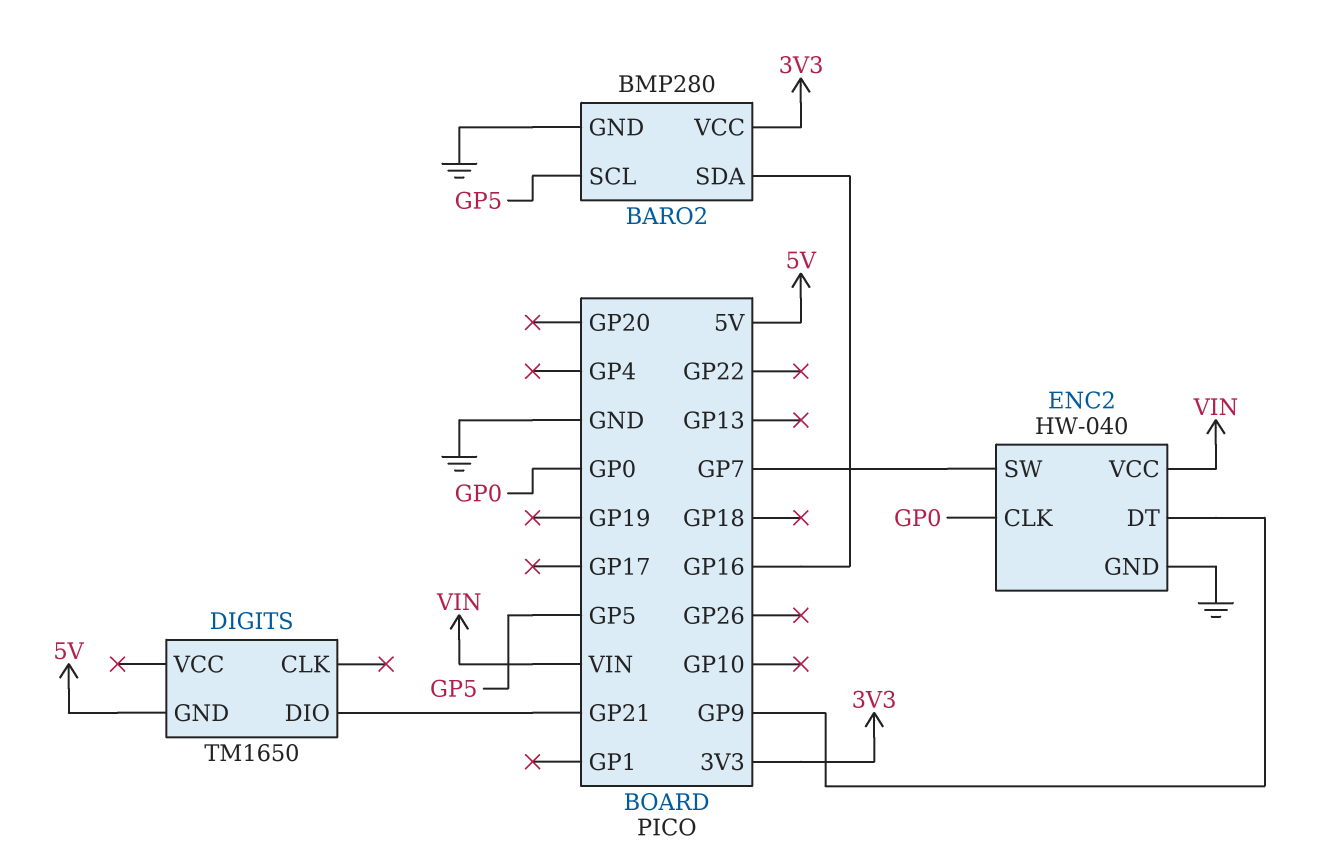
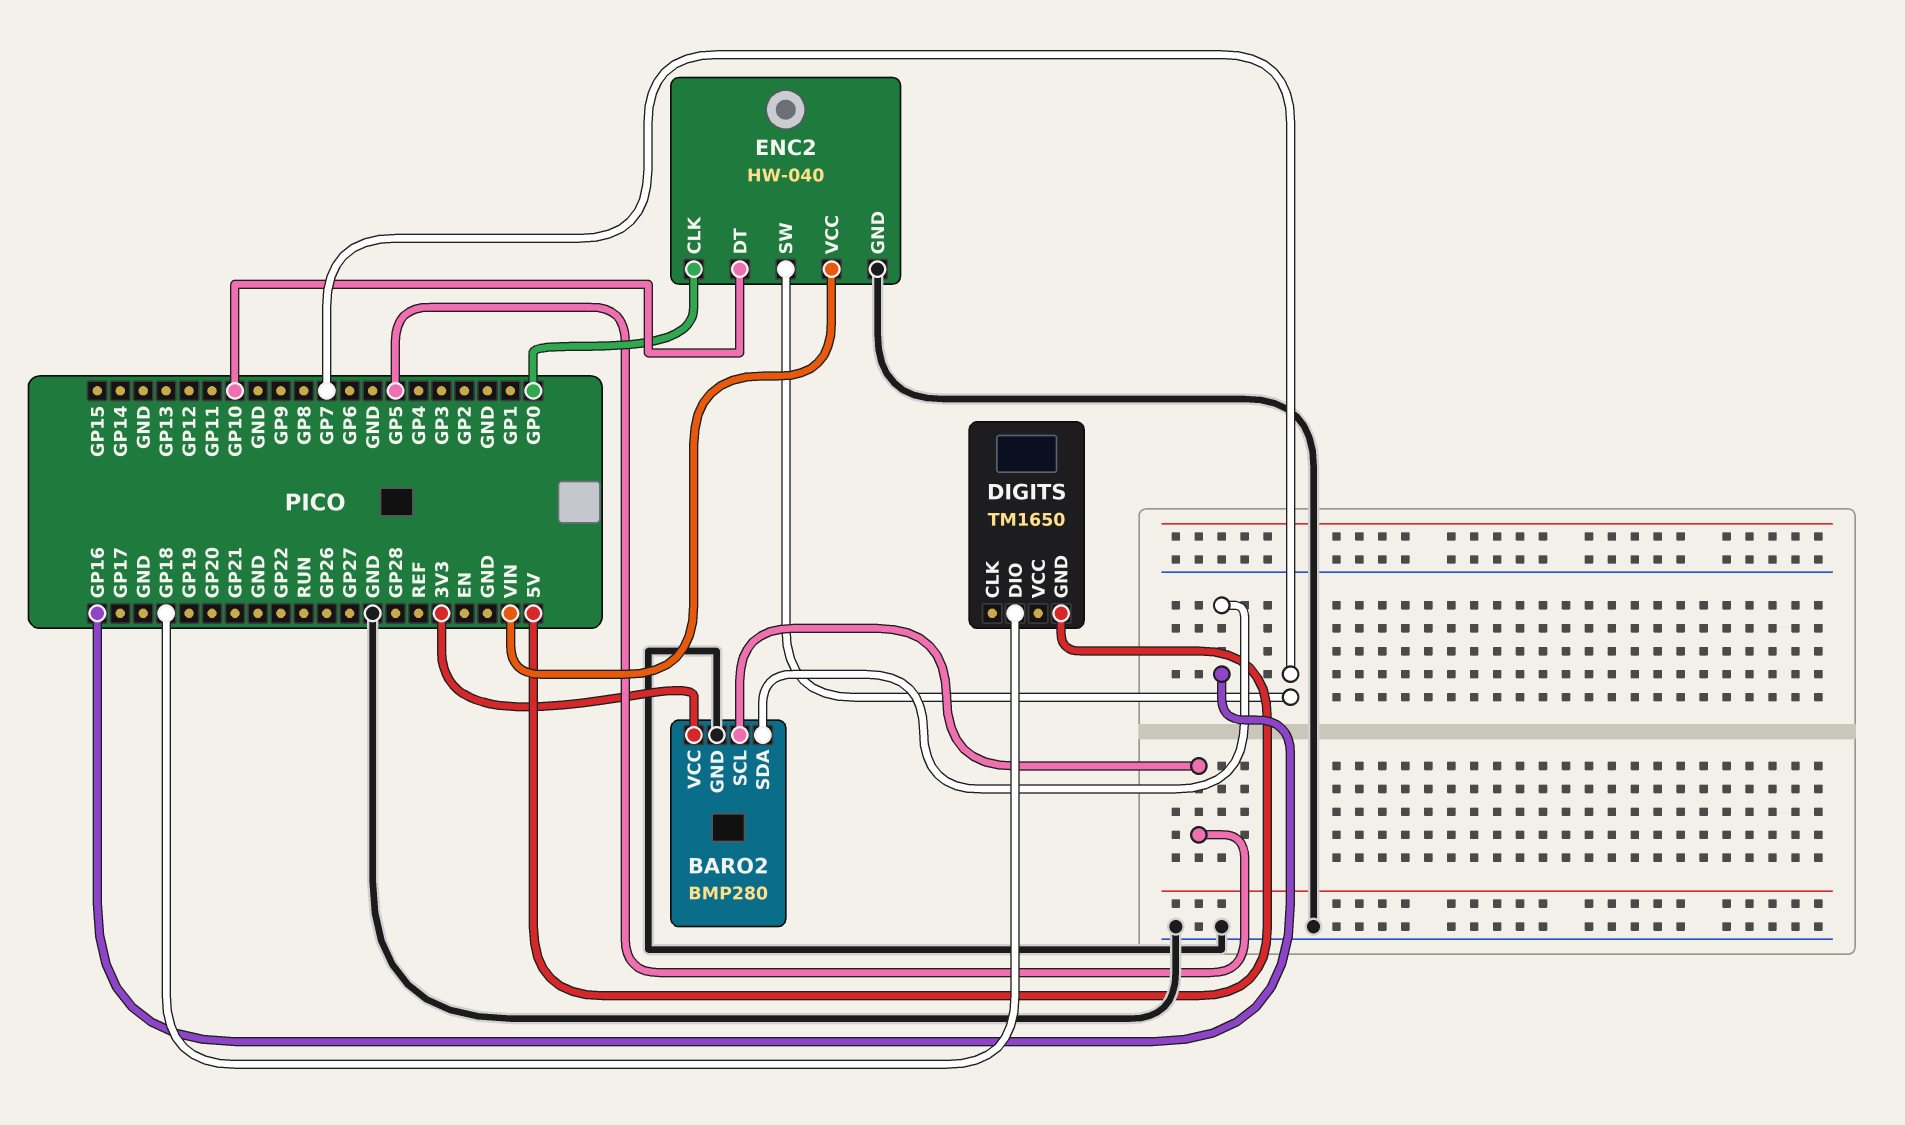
DIGITS pin DIO: GP21 -> GP18
ENC2 pin DT: GP9 -> GP10

